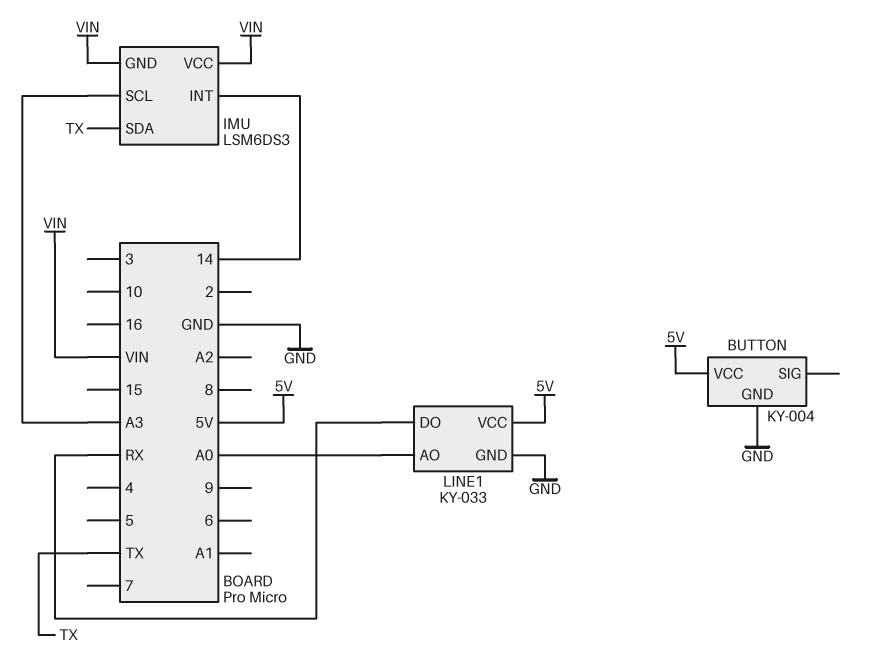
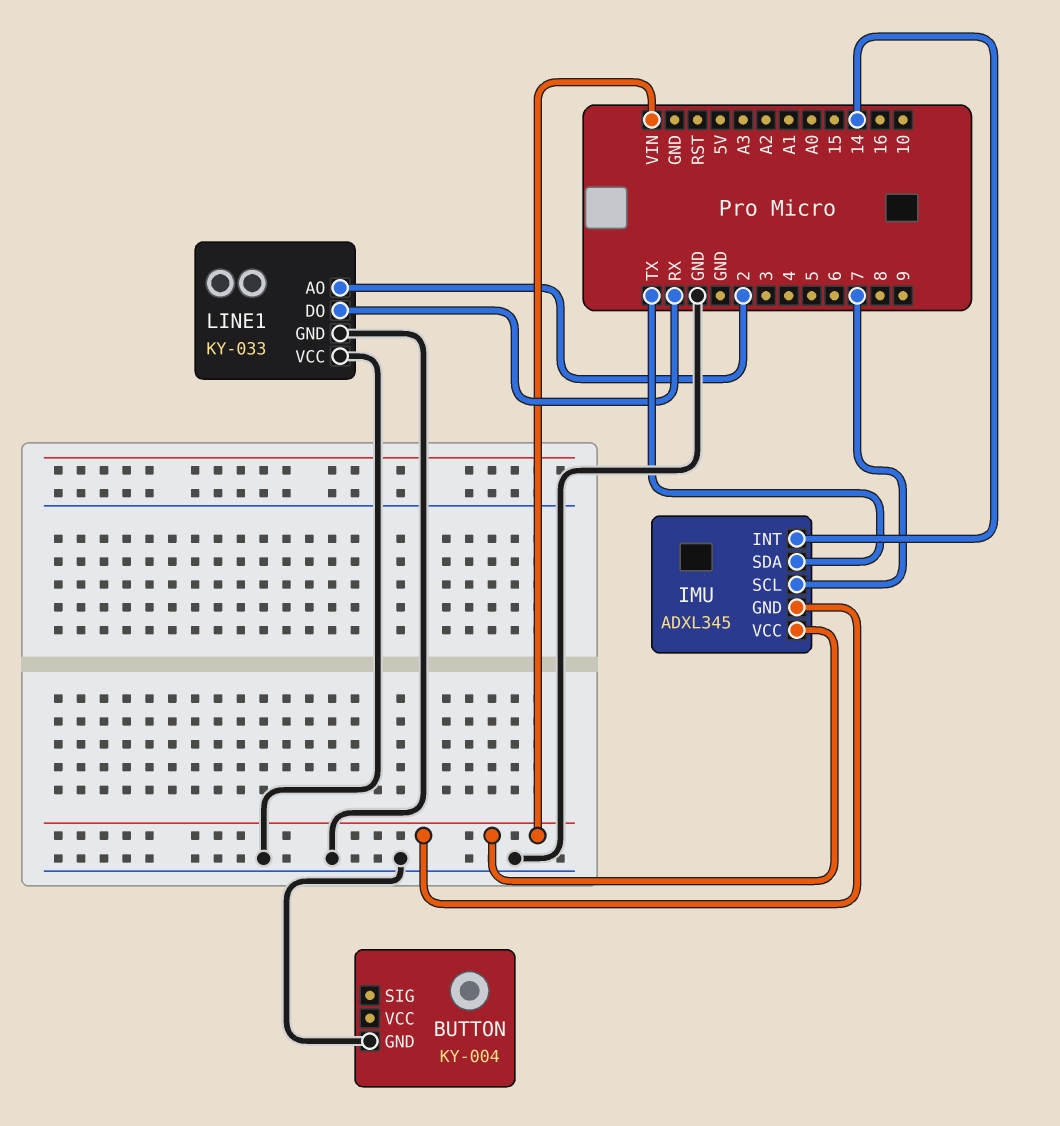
BUTTON pin VCC: 5V -> none
IMU: LSM6DS3 -> ADXL345
IMU pin SCL: A3 -> 7
LINE1 pin AO: A0 -> 2
LINE1 pin VCC: 5V -> GND

